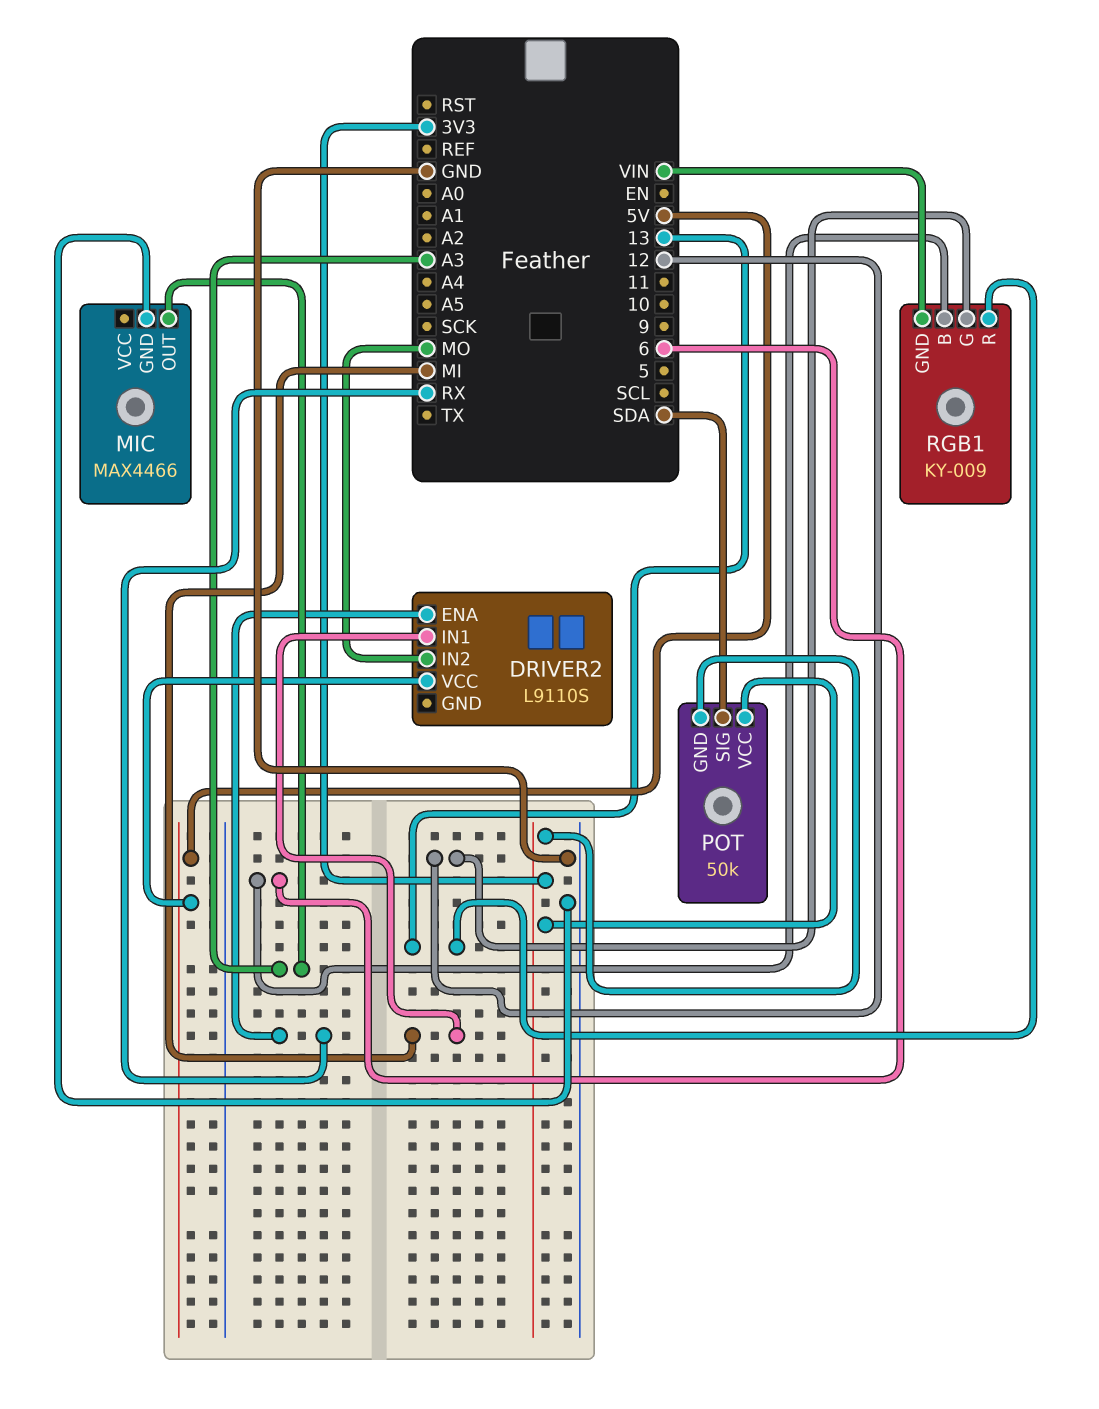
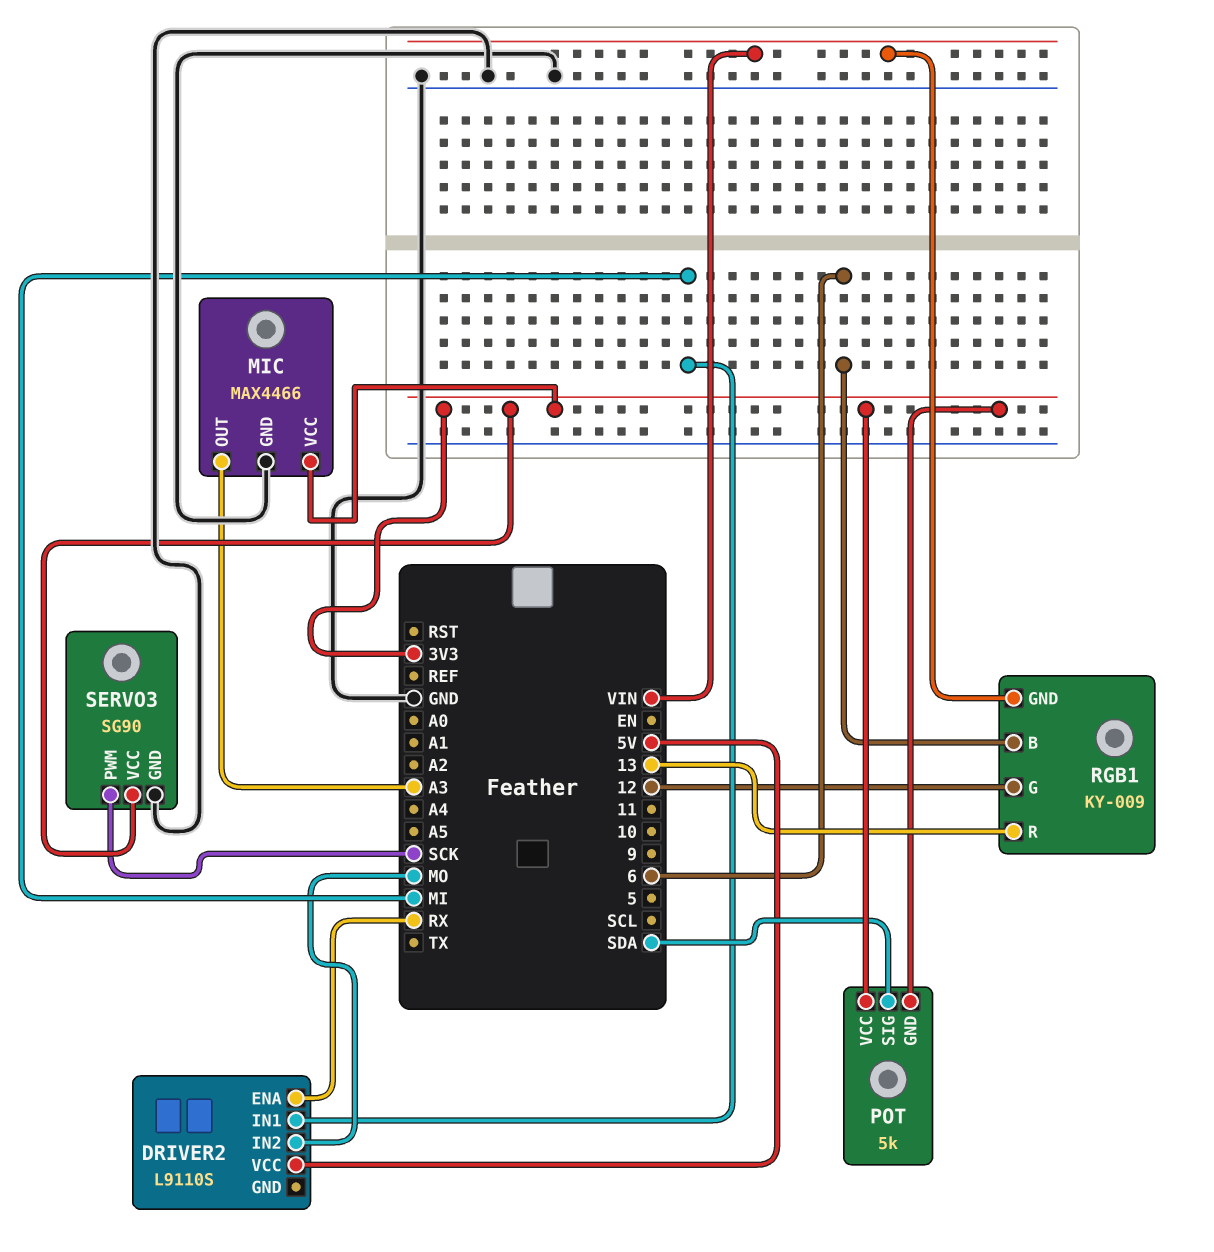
MIC pin VCC: none -> 3V3
POT: 50k -> 5k
SERVO3: none -> SG90
SERVO3 pin GND: none -> GND
SERVO3 pin PWM: none -> SCK
SERVO3 pin VCC: none -> 3V3

